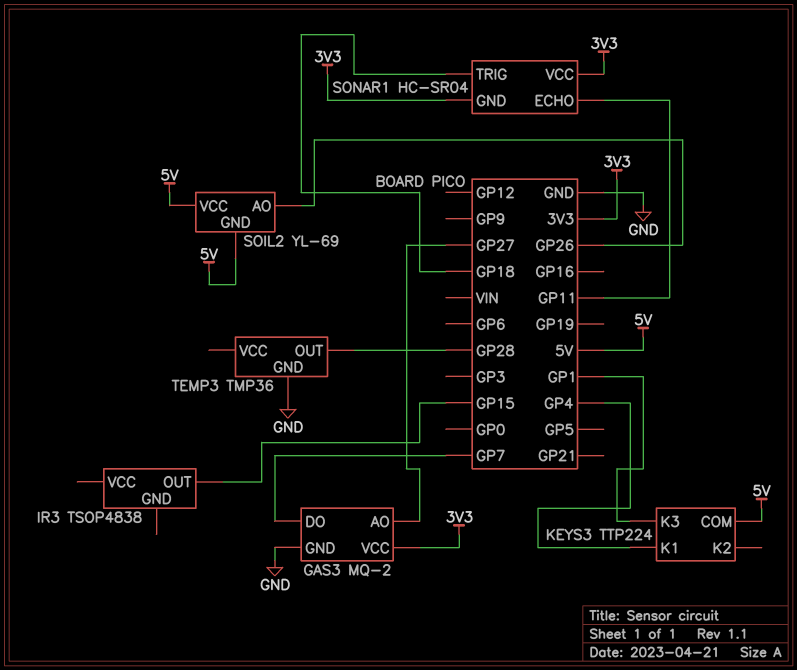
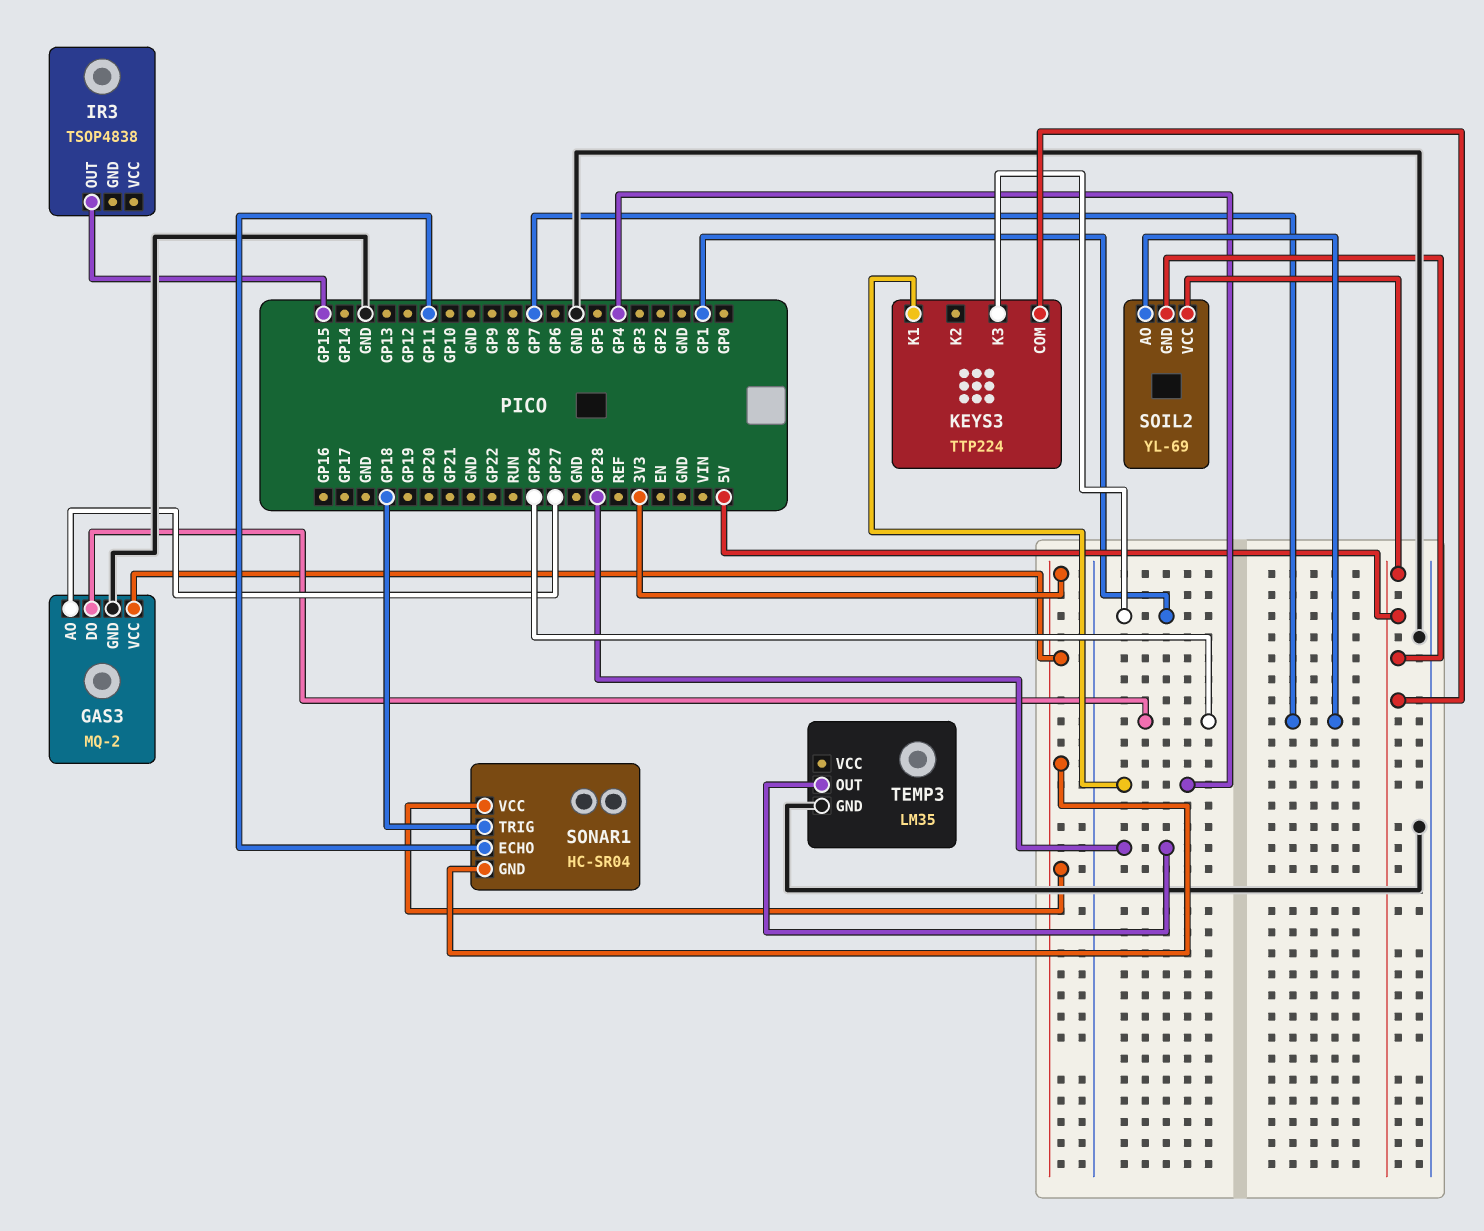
GAS3 pin DO: GP7 -> GP26
SOIL2 pin AO: GP26 -> GP7
TEMP3: TMP36 -> LM35

